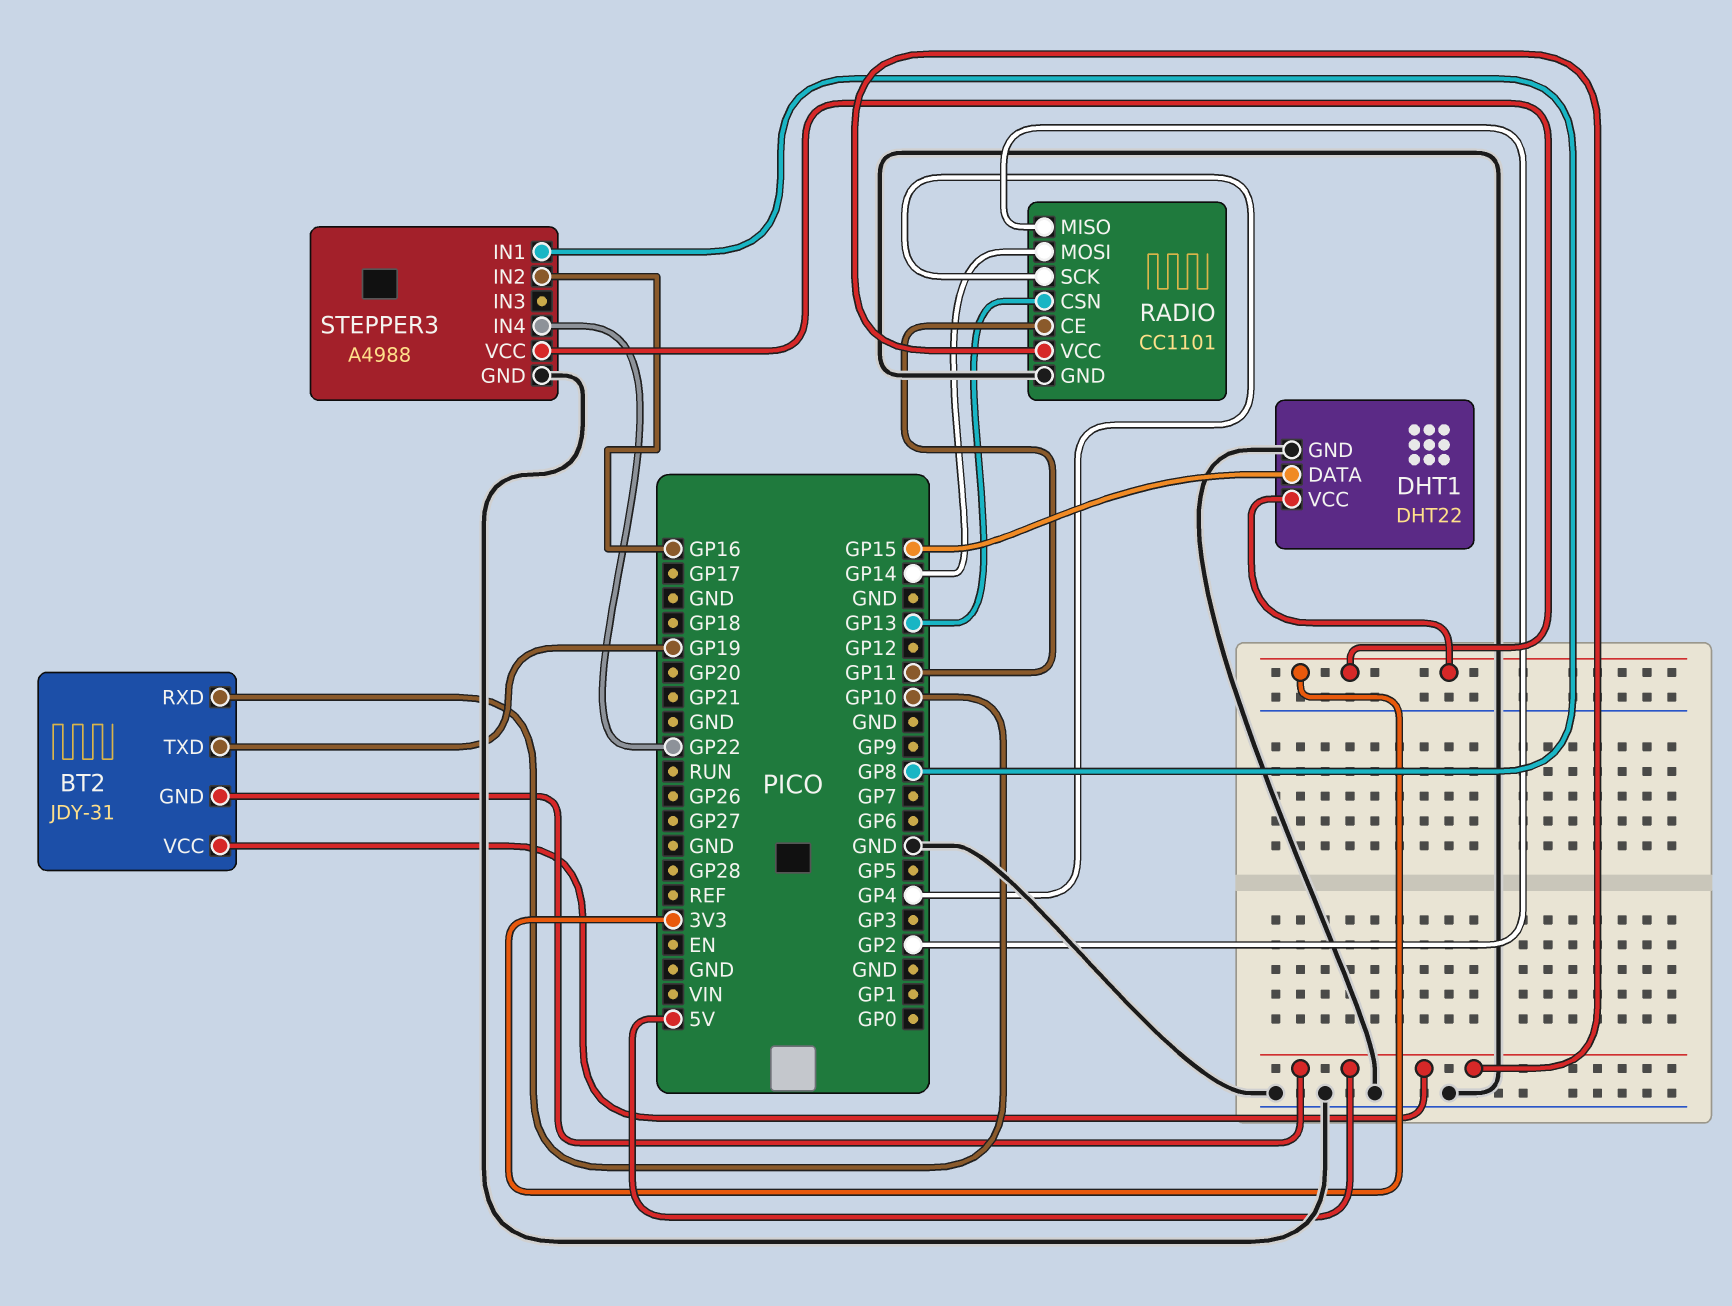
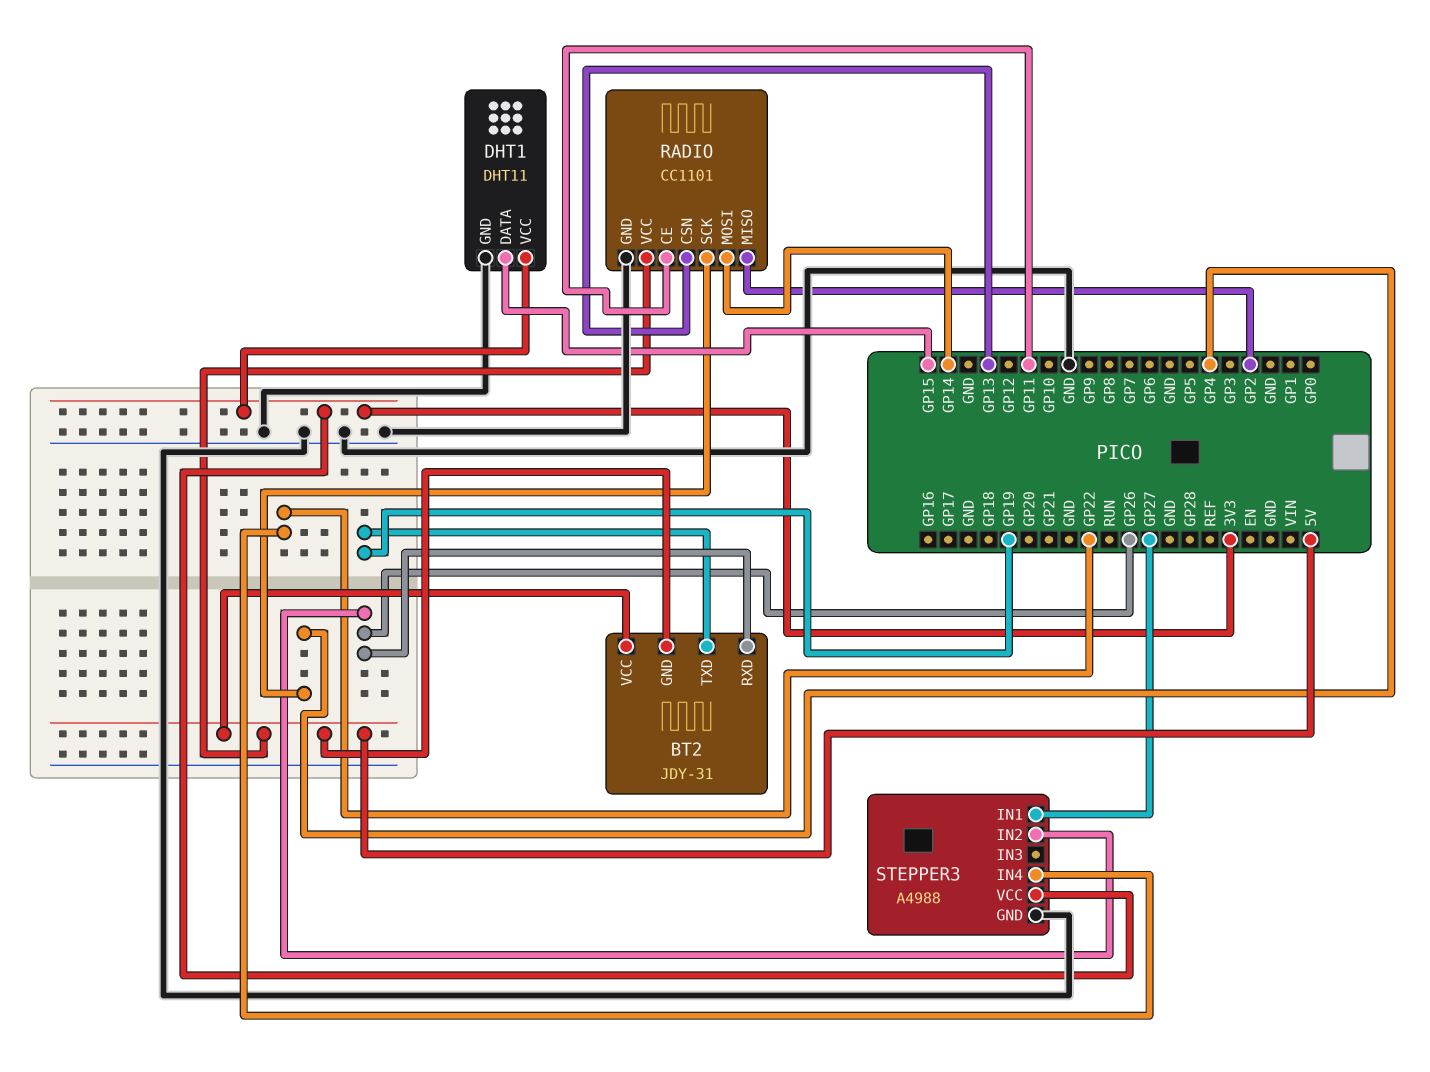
BT2 pin RXD: GP10 -> GP26
DHT1: DHT22 -> DHT11
STEPPER3 pin IN1: GP8 -> GP27
STEPPER3 pin IN2: GP16 -> GP26

